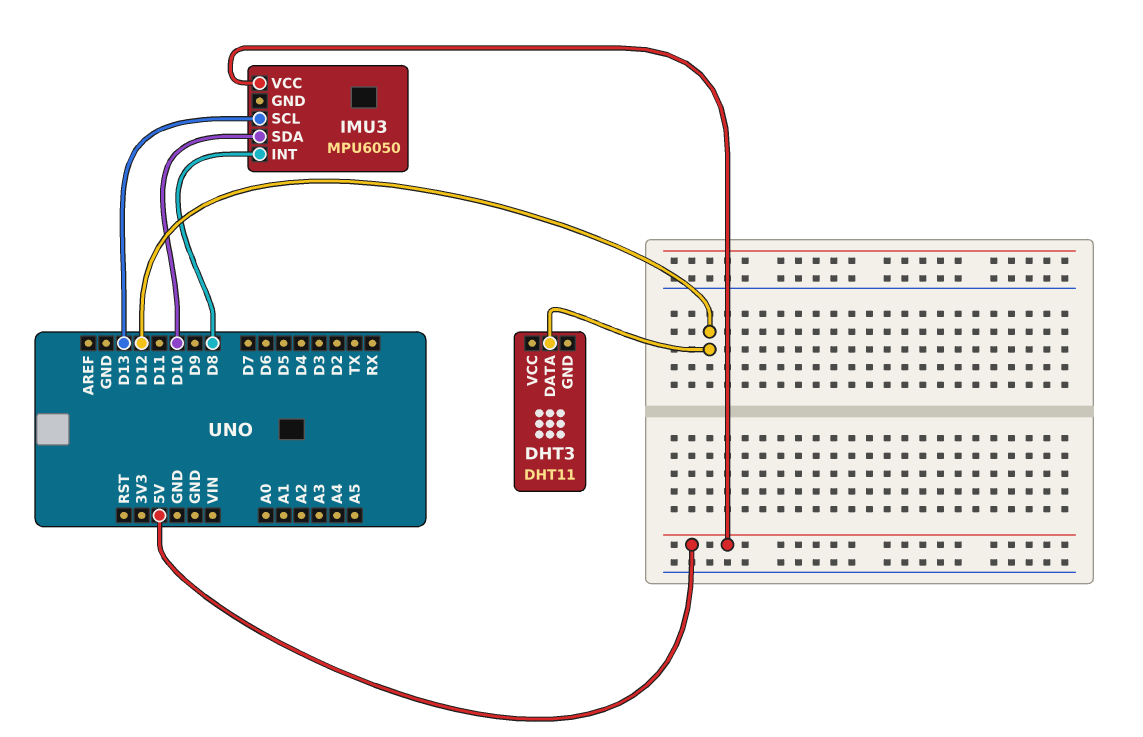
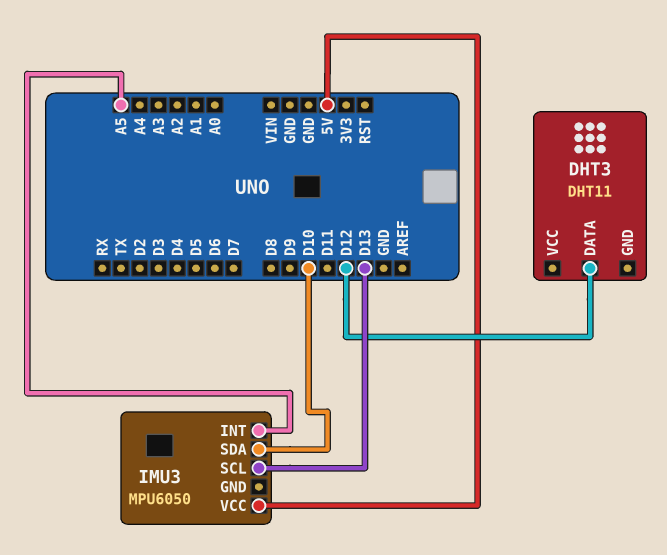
IMU3 pin INT: D8 -> A5

